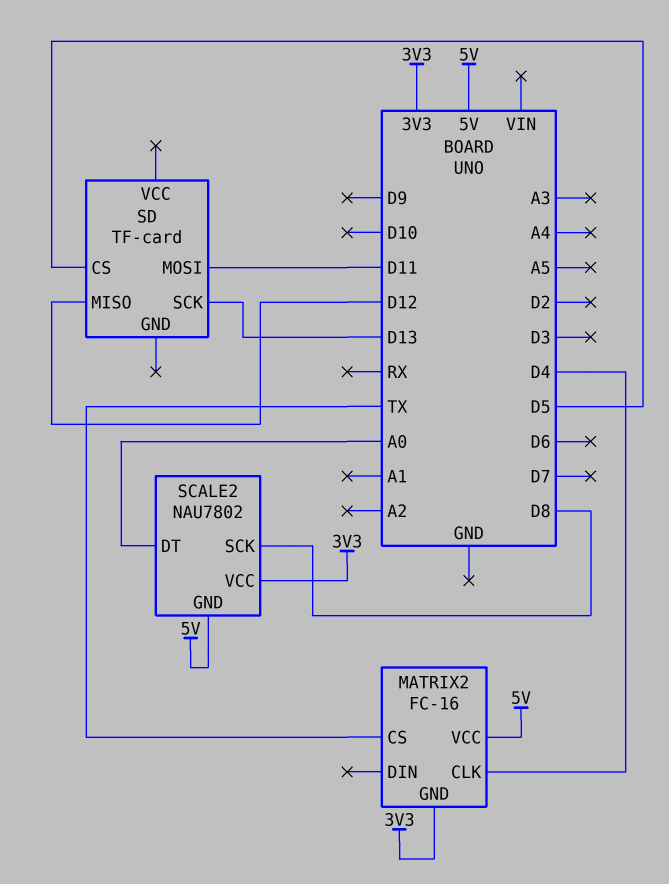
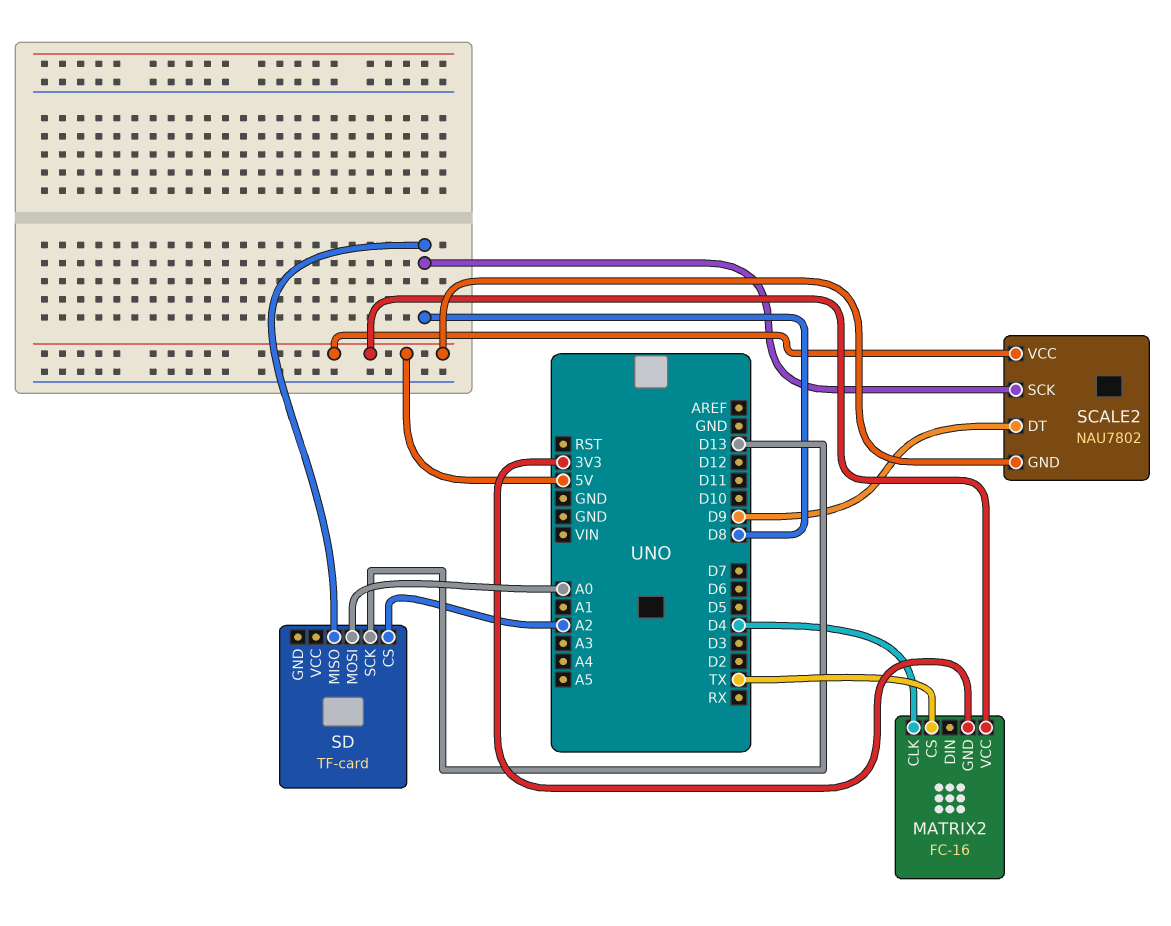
SCALE2 pin DT: A0 -> D9
SCALE2 pin VCC: 3V3 -> 5V
SD pin CS: D5 -> A2
SD pin MISO: D12 -> D8
SD pin MOSI: D11 -> A0

